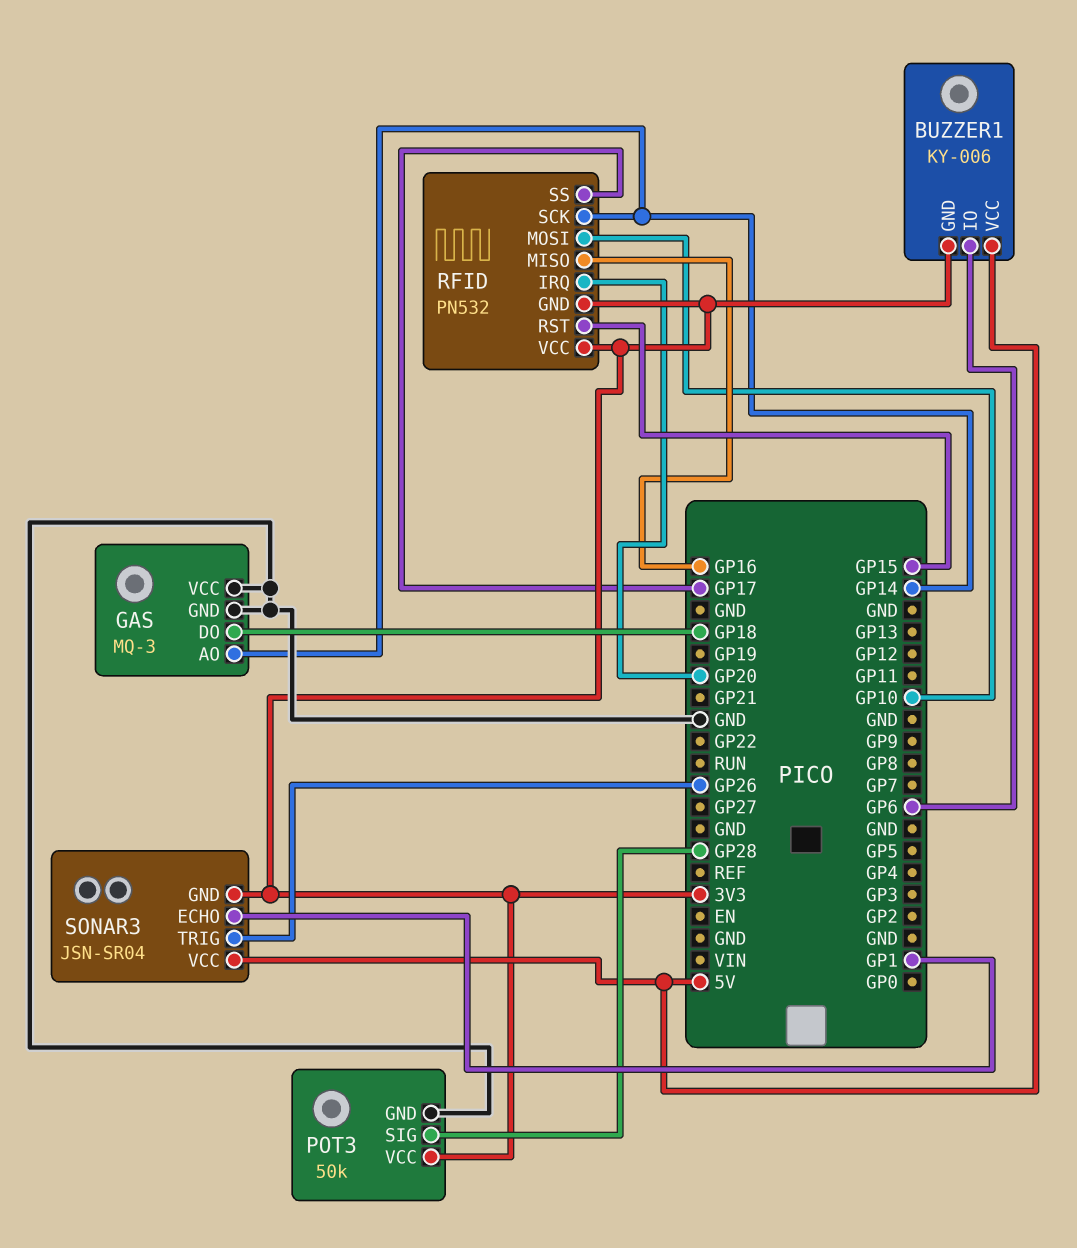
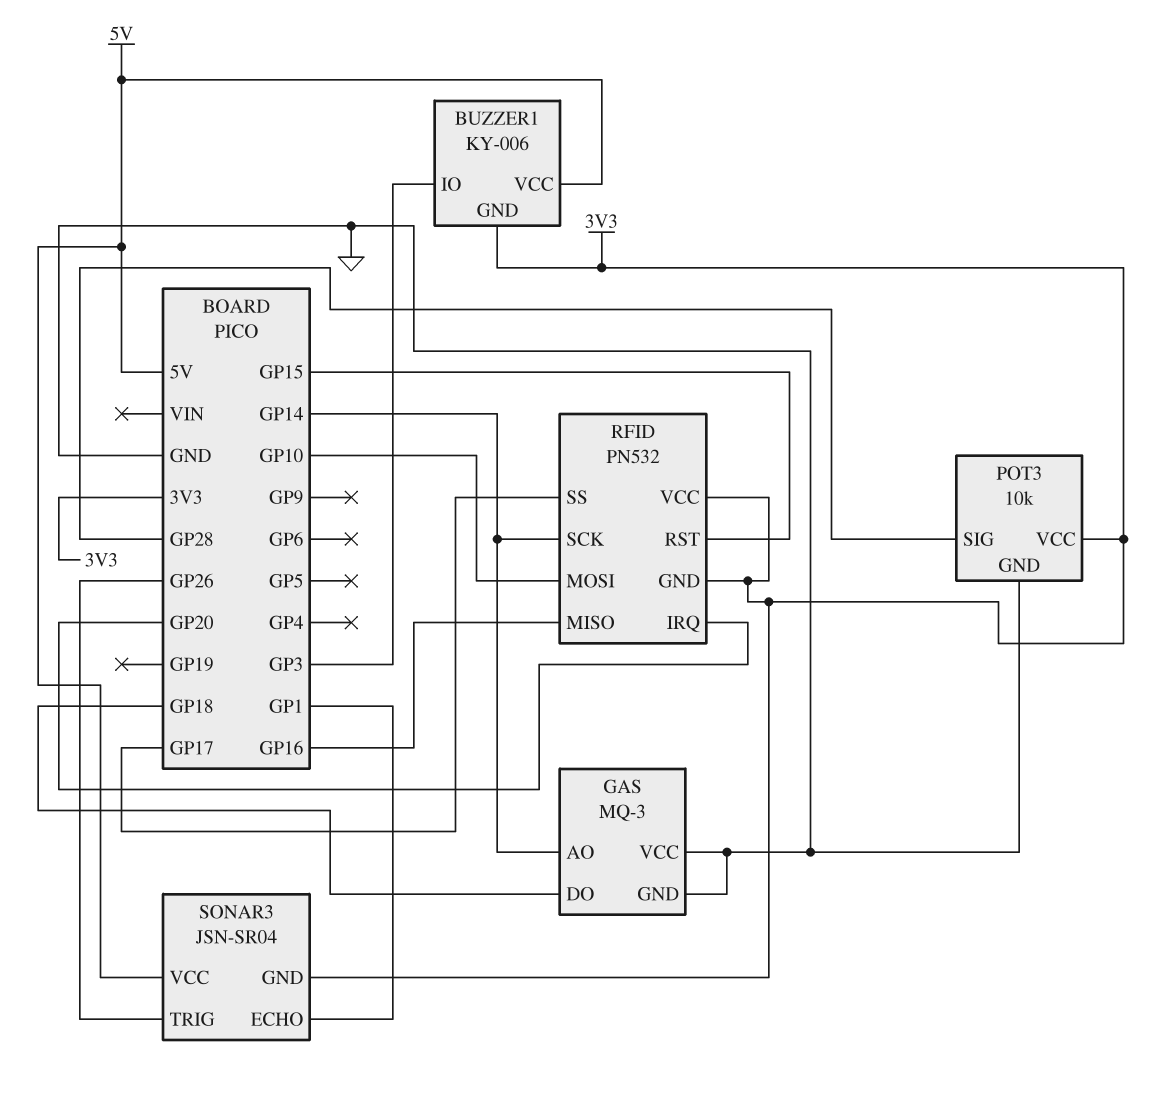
BUZZER1 pin IO: GP6 -> GP3
POT3: 50k -> 10k

